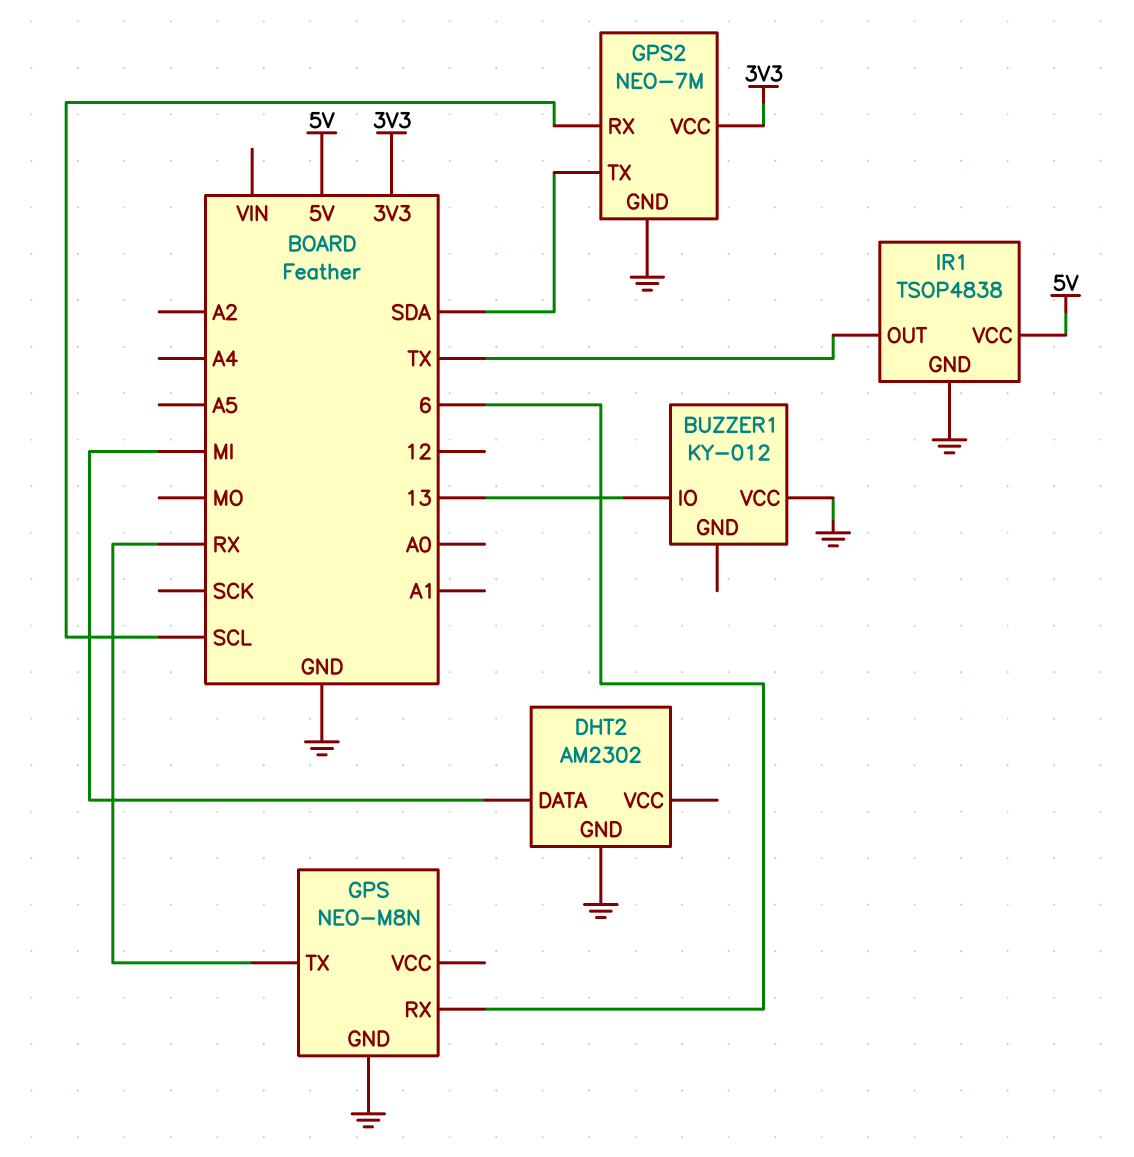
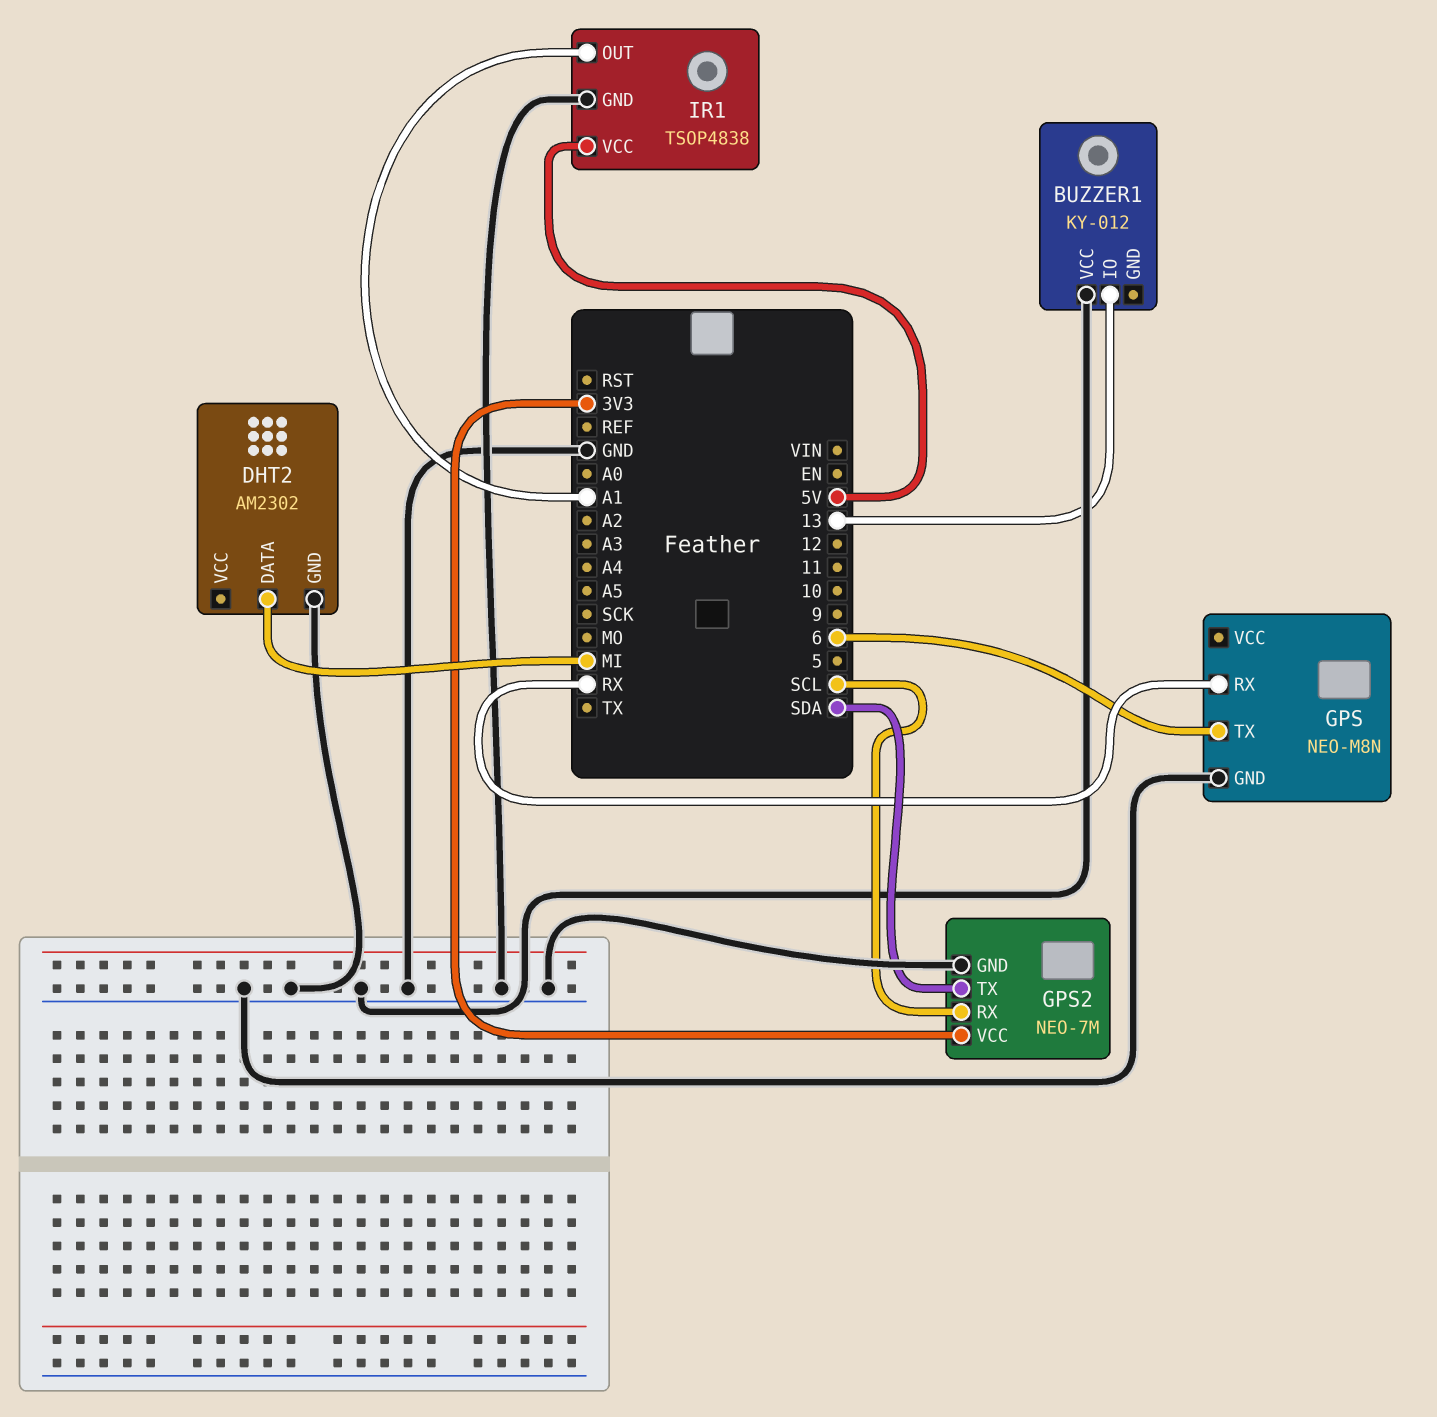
GPS pin RX: 6 -> RX
GPS pin TX: RX -> 6
IR1 pin OUT: TX -> A1

